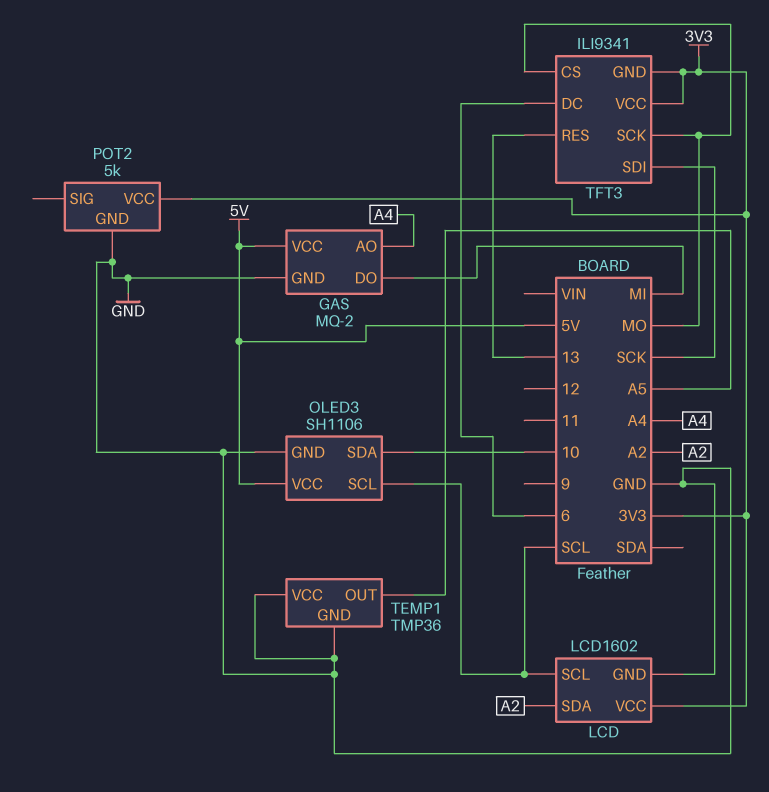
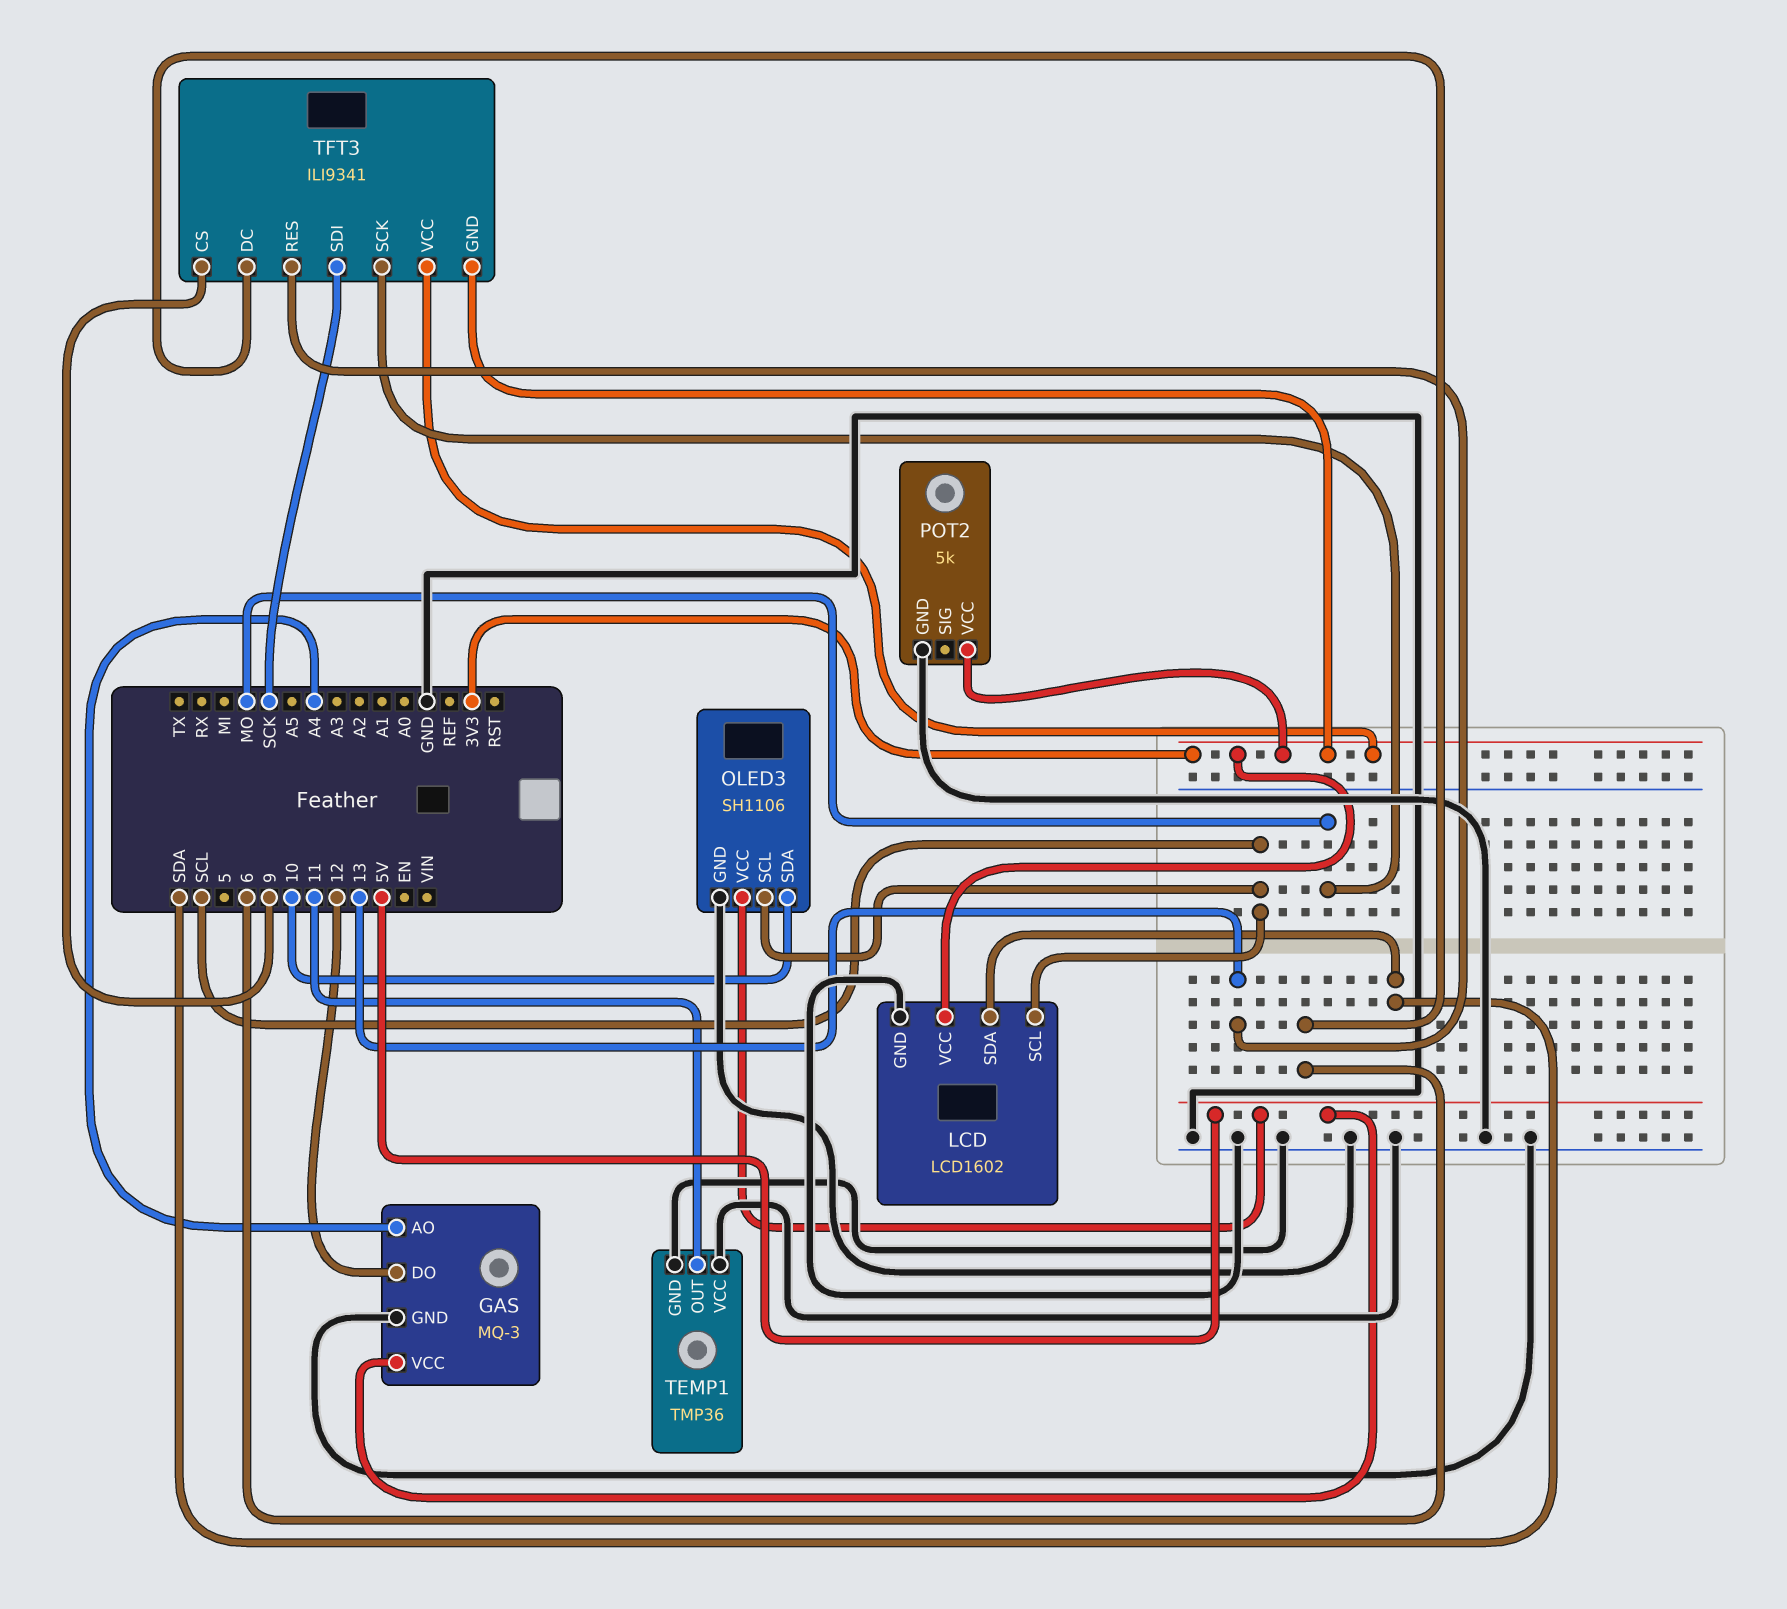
GAS: MQ-2 -> MQ-3
GAS pin DO: MI -> 12
LCD pin SDA: A2 -> SDA
TEMP1 pin OUT: A5 -> 11
TFT3 pin CS: MO -> 9

